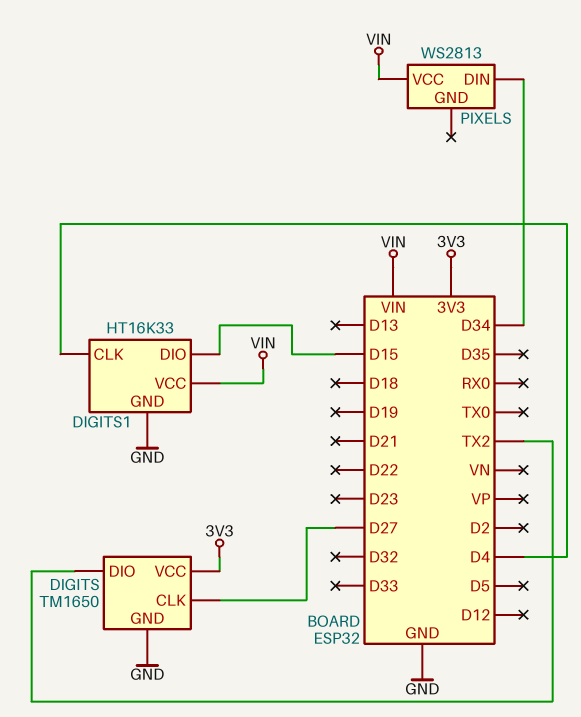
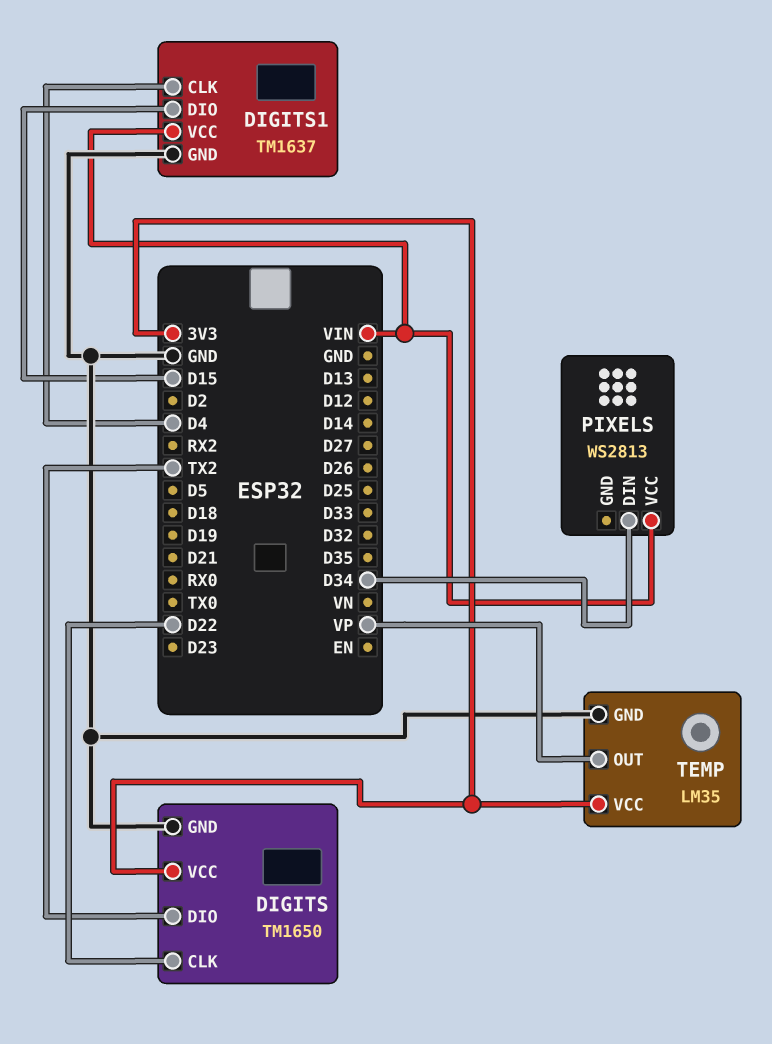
DIGITS pin CLK: D27 -> D22
DIGITS1: HT16K33 -> TM1637
TEMP: none -> LM35
TEMP pin GND: none -> GND
TEMP pin OUT: none -> VP
TEMP pin VCC: none -> 3V3

